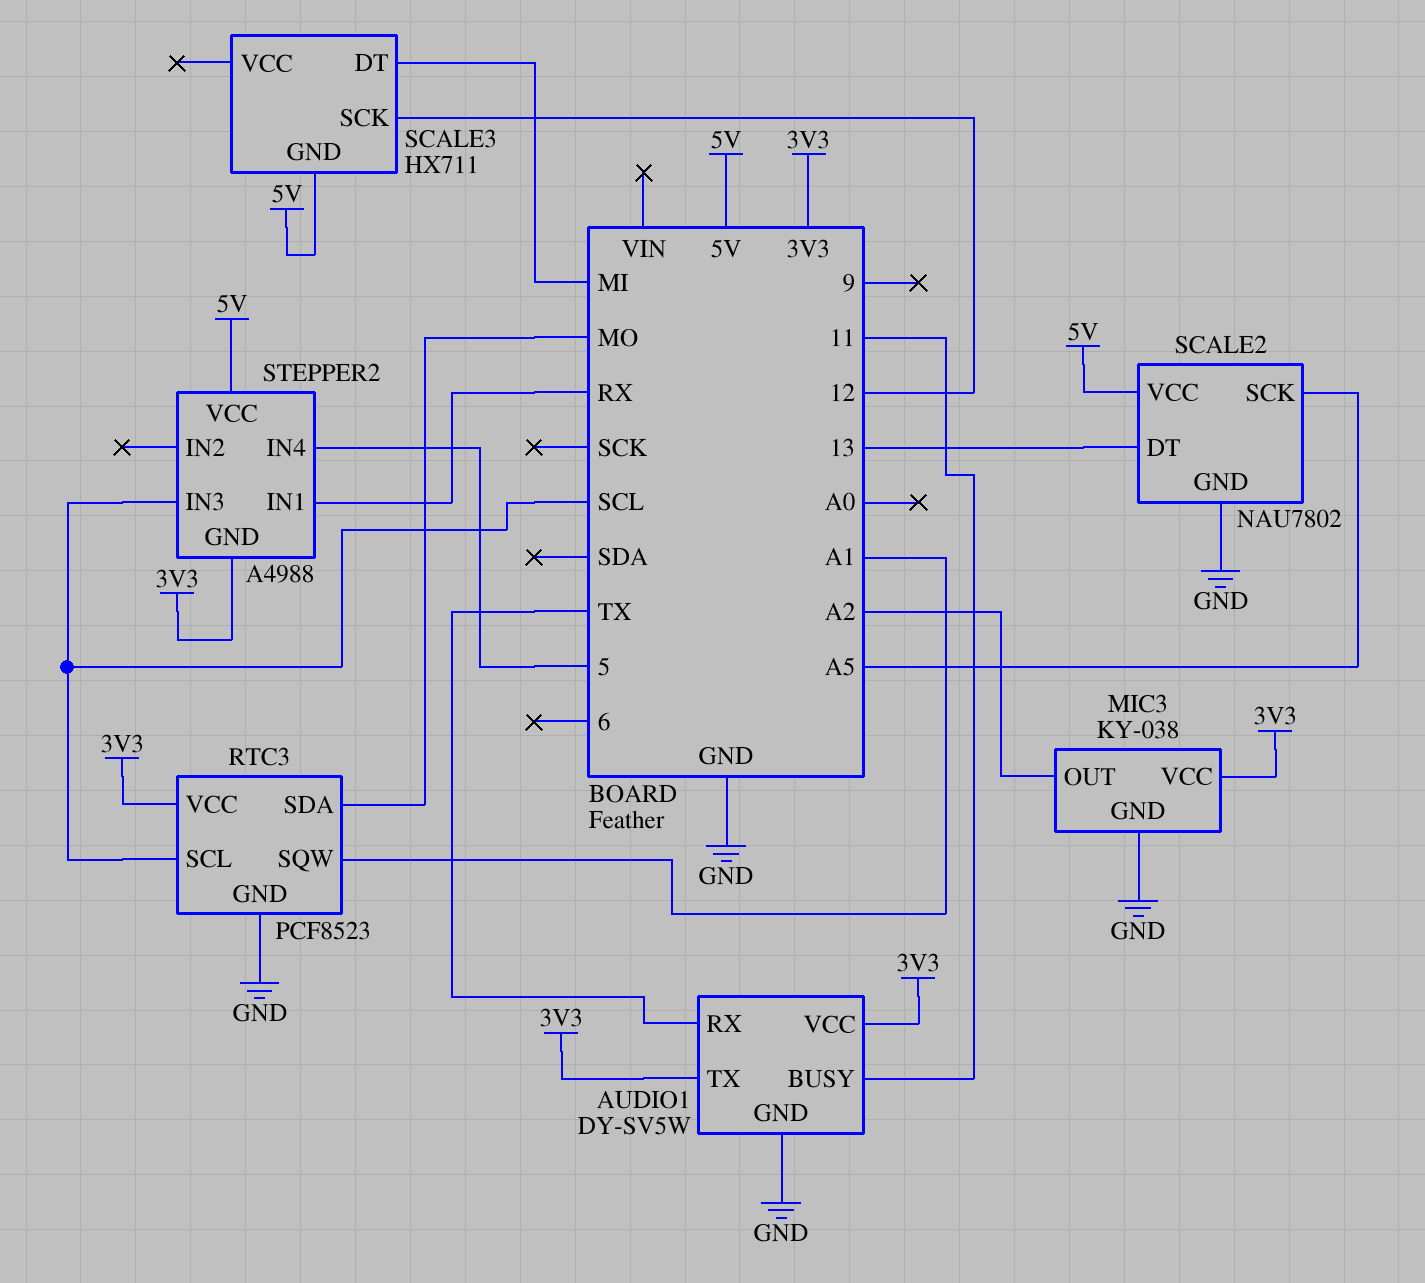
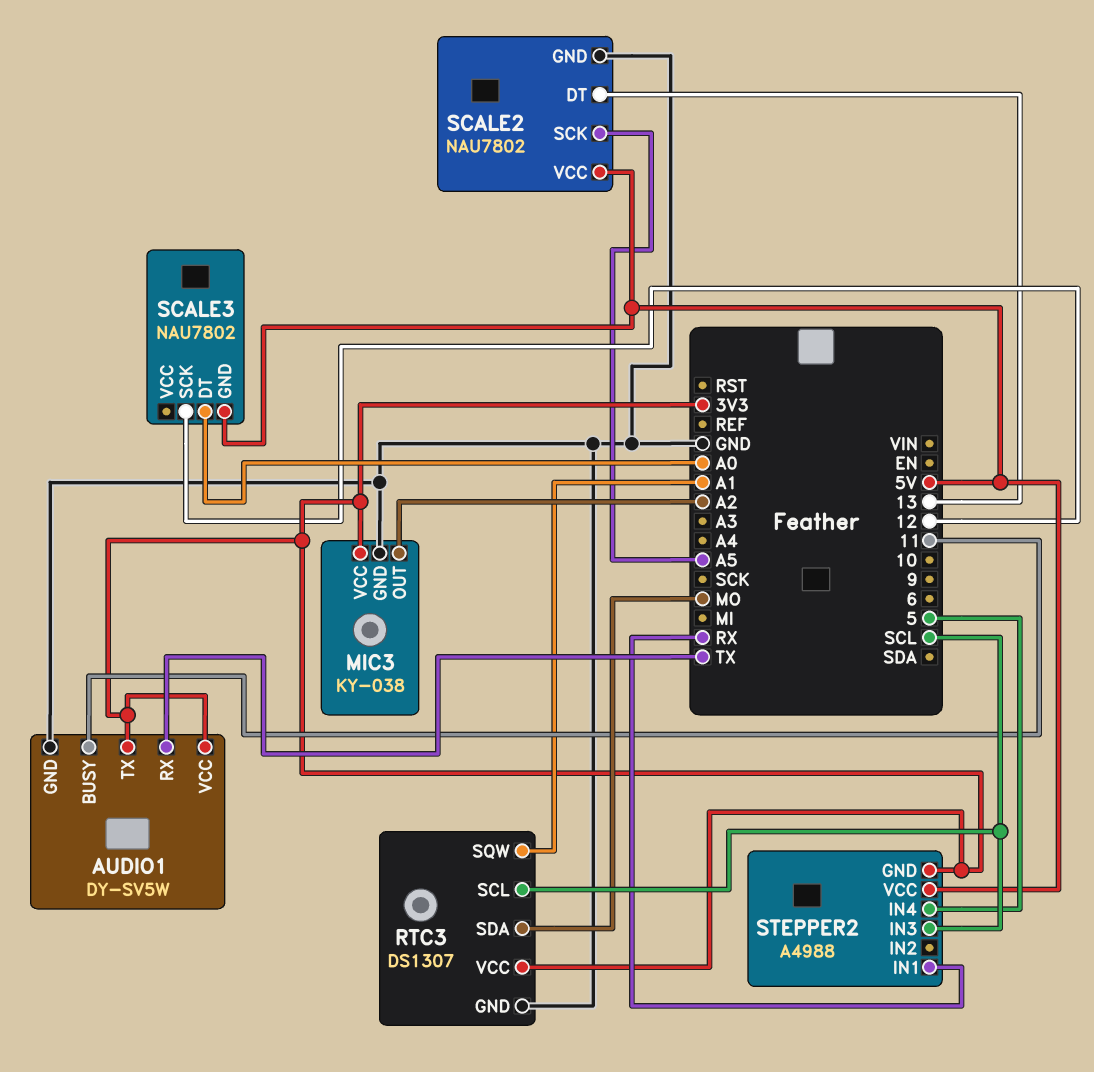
RTC3: PCF8523 -> DS1307
SCALE3: HX711 -> NAU7802
SCALE3 pin DT: MI -> A0

